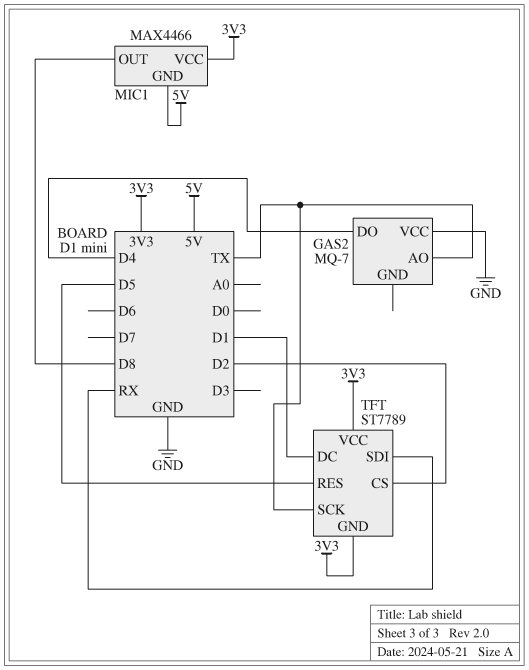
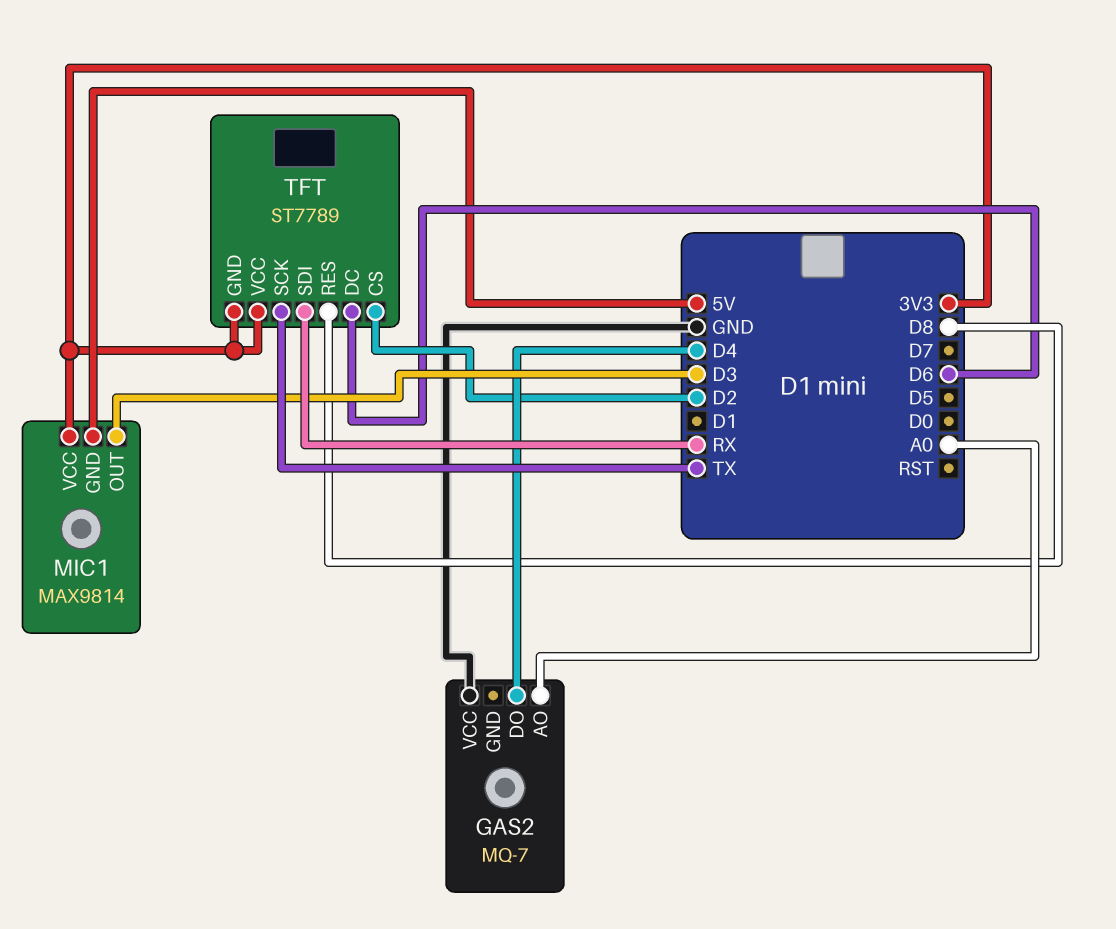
GAS2 pin AO: TX -> A0
MIC1: MAX4466 -> MAX9814
MIC1 pin OUT: D8 -> D3
TFT pin DC: D1 -> D6
TFT pin RES: D5 -> D8

